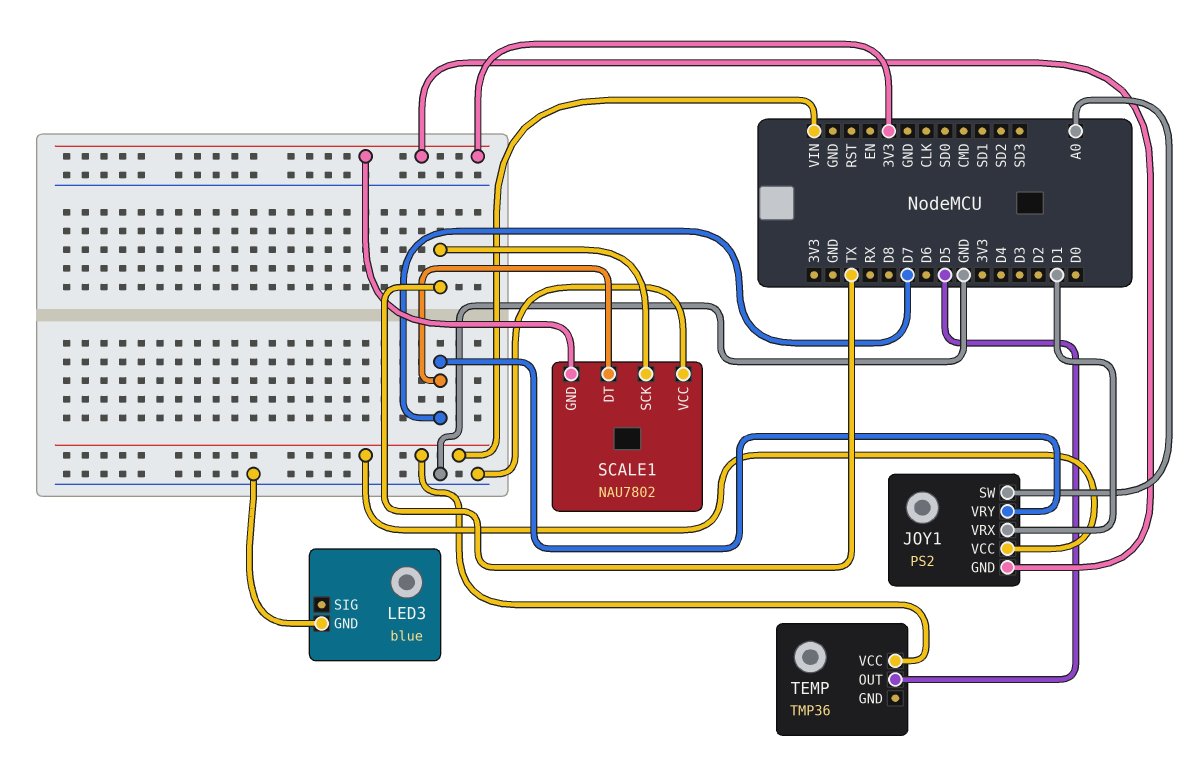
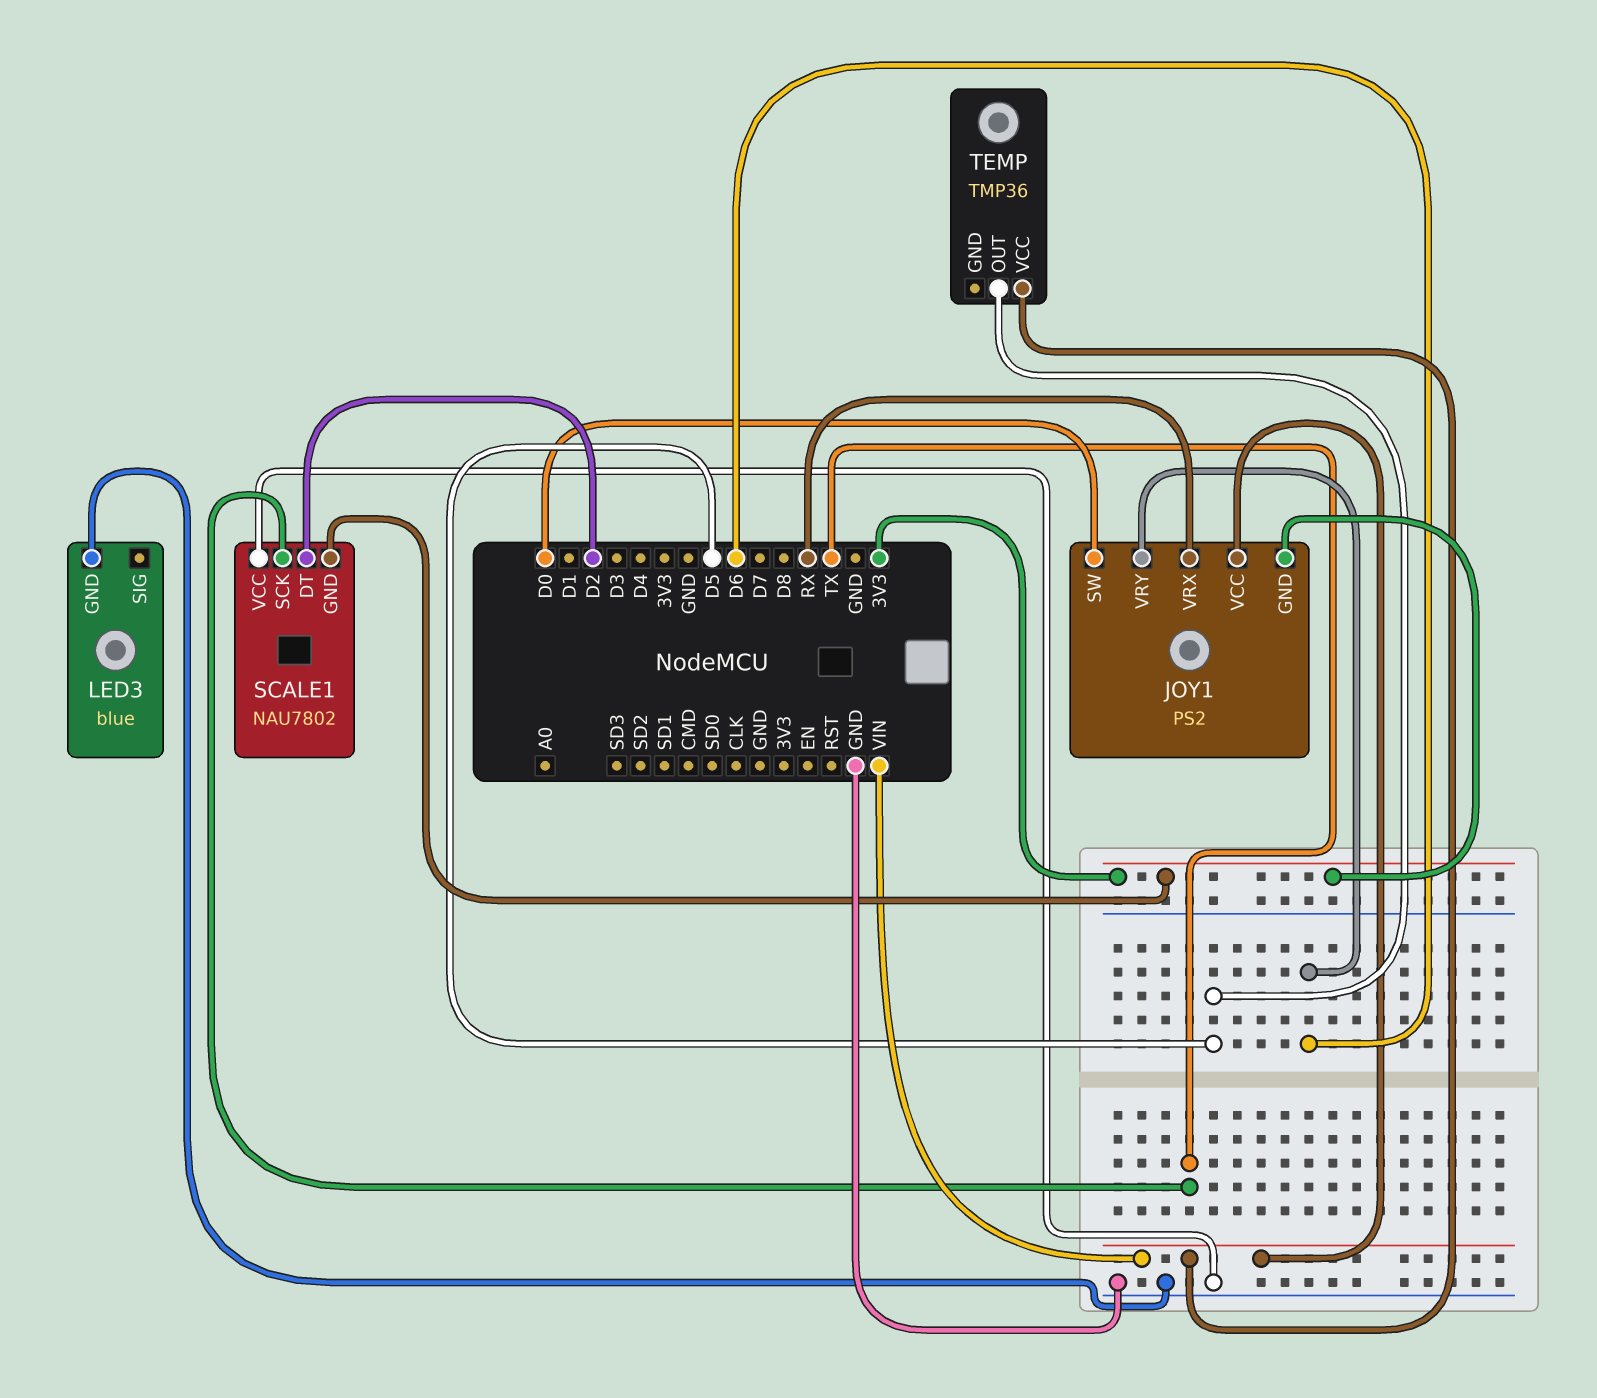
JOY1 pin SW: A0 -> D0
JOY1 pin VRX: D1 -> RX
JOY1 pin VRY: D7 -> D6
SCALE1 pin DT: D7 -> D2

